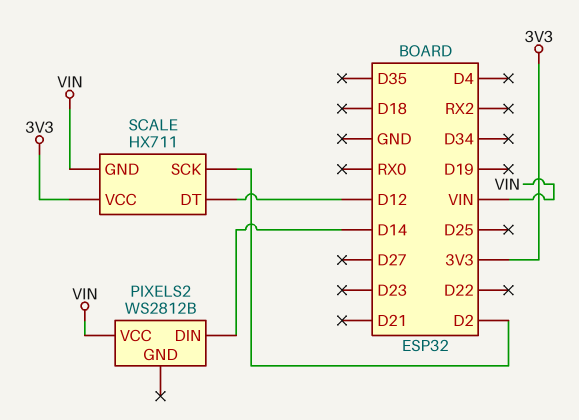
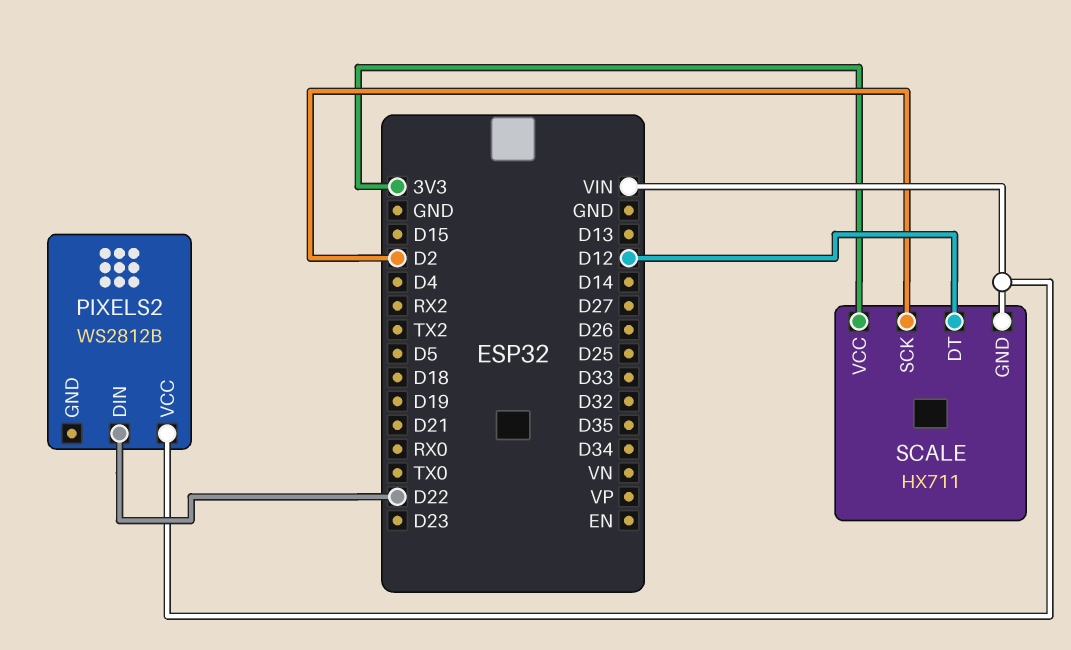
PIXELS2 pin DIN: D14 -> D22

